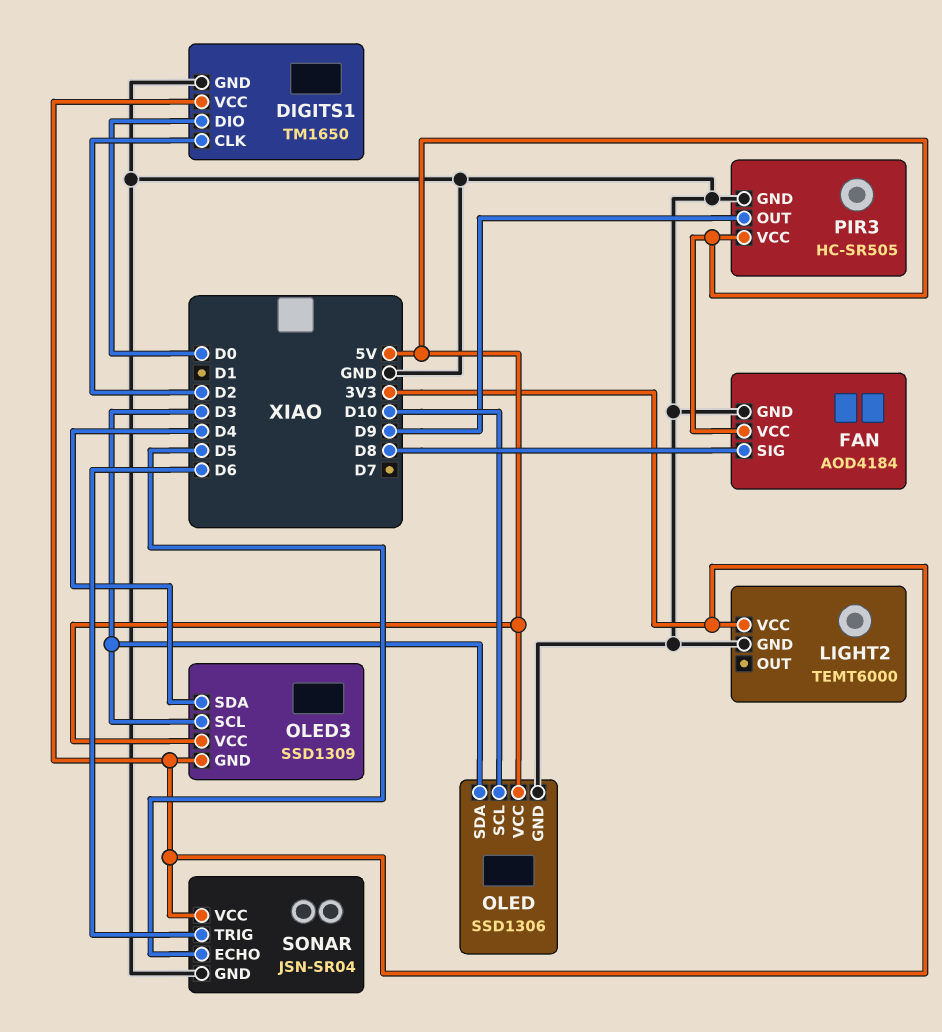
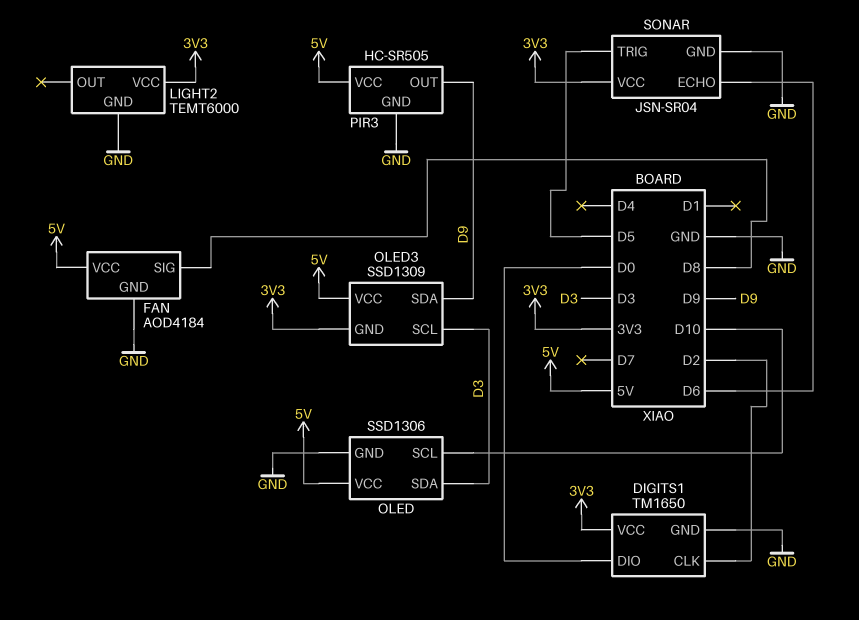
OLED3 pin SDA: D4 -> D9
SONAR pin ECHO: D5 -> D6
SONAR pin TRIG: D6 -> D5

